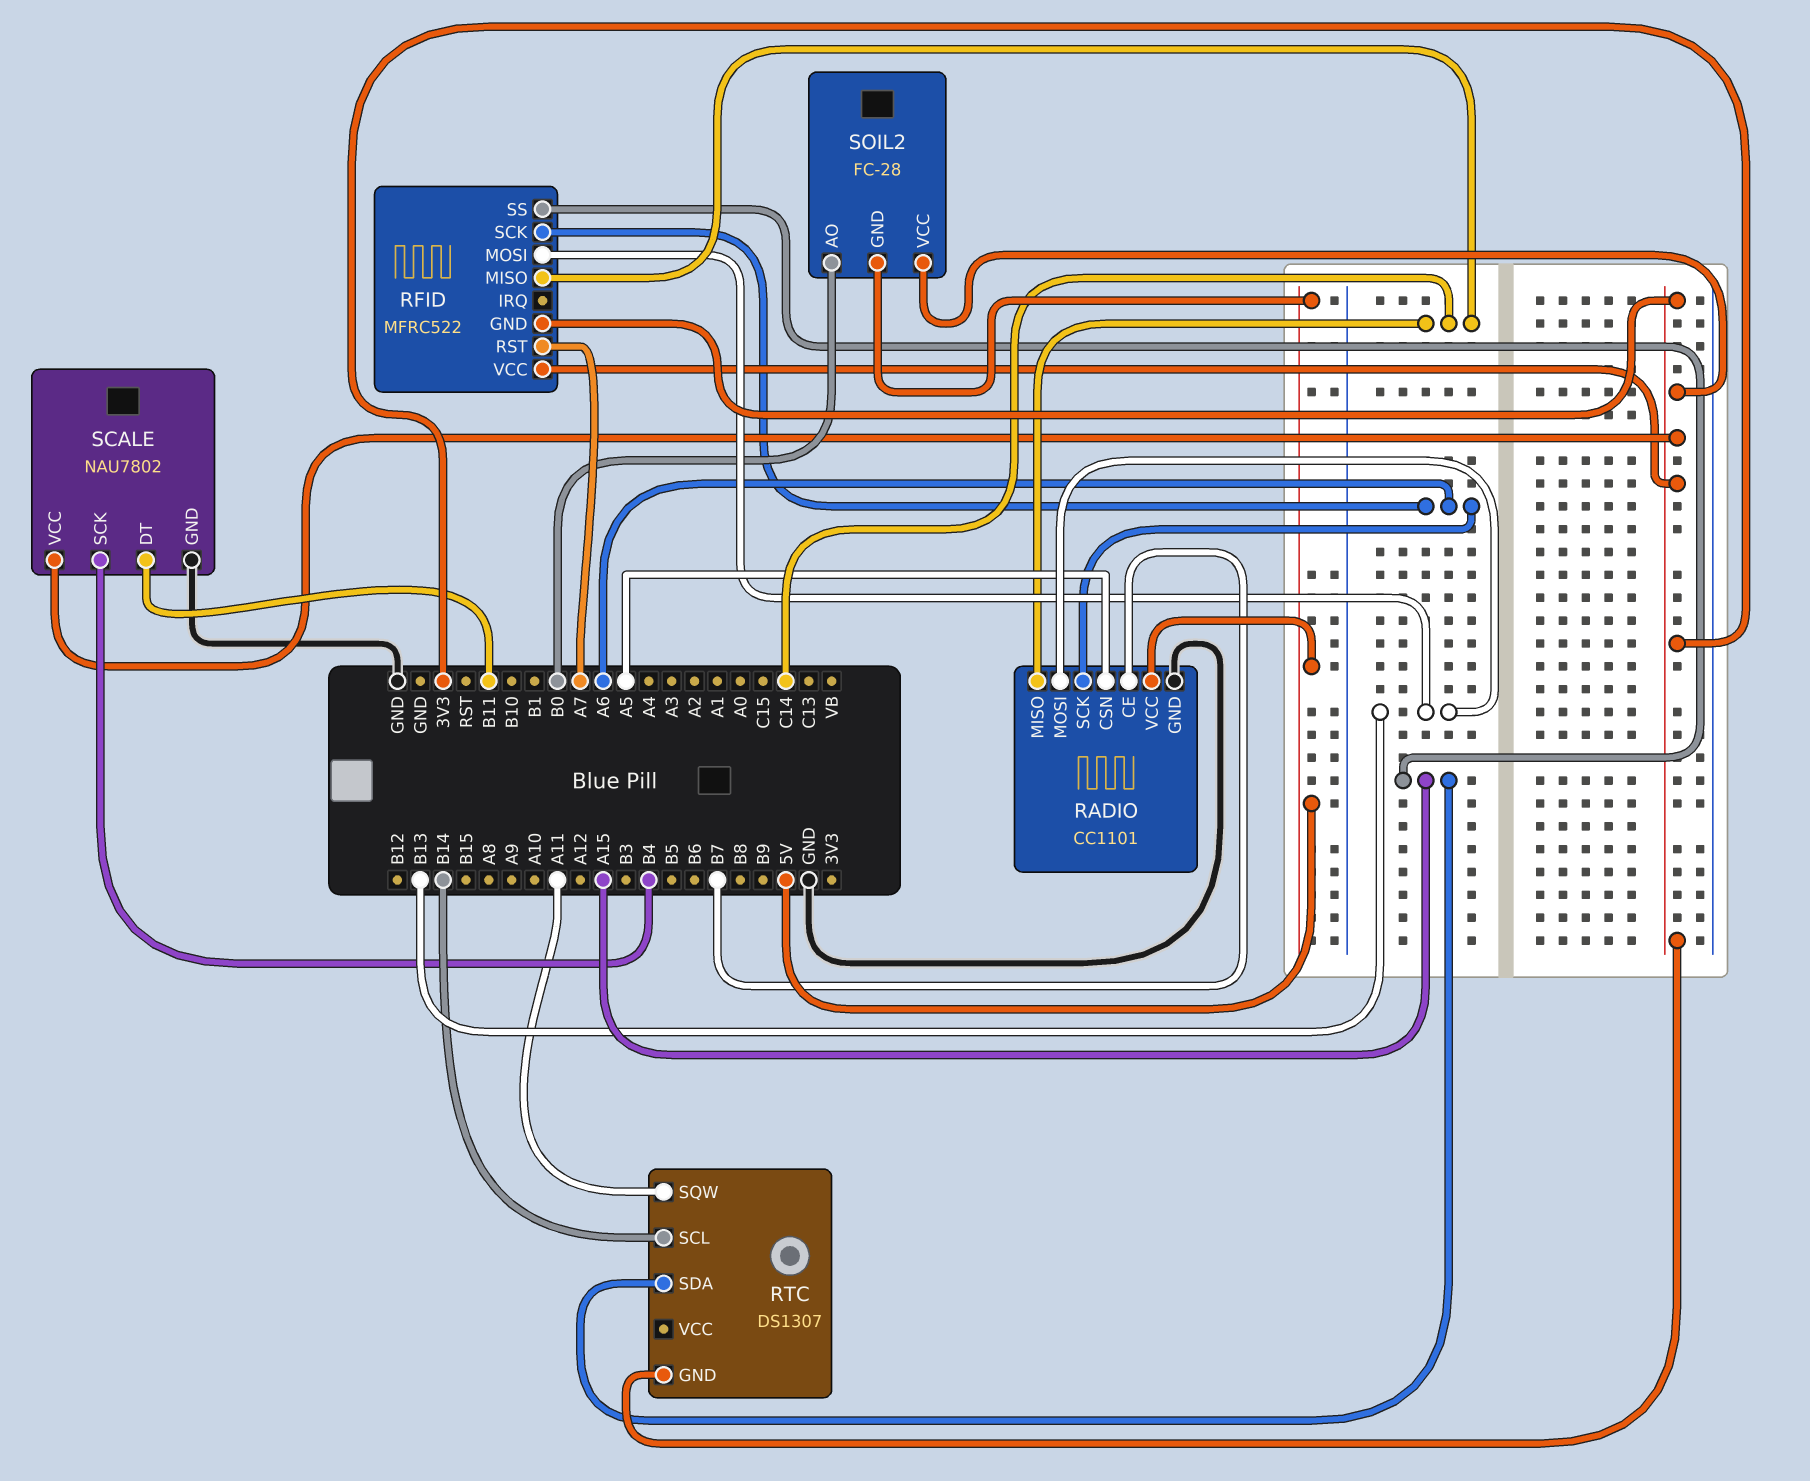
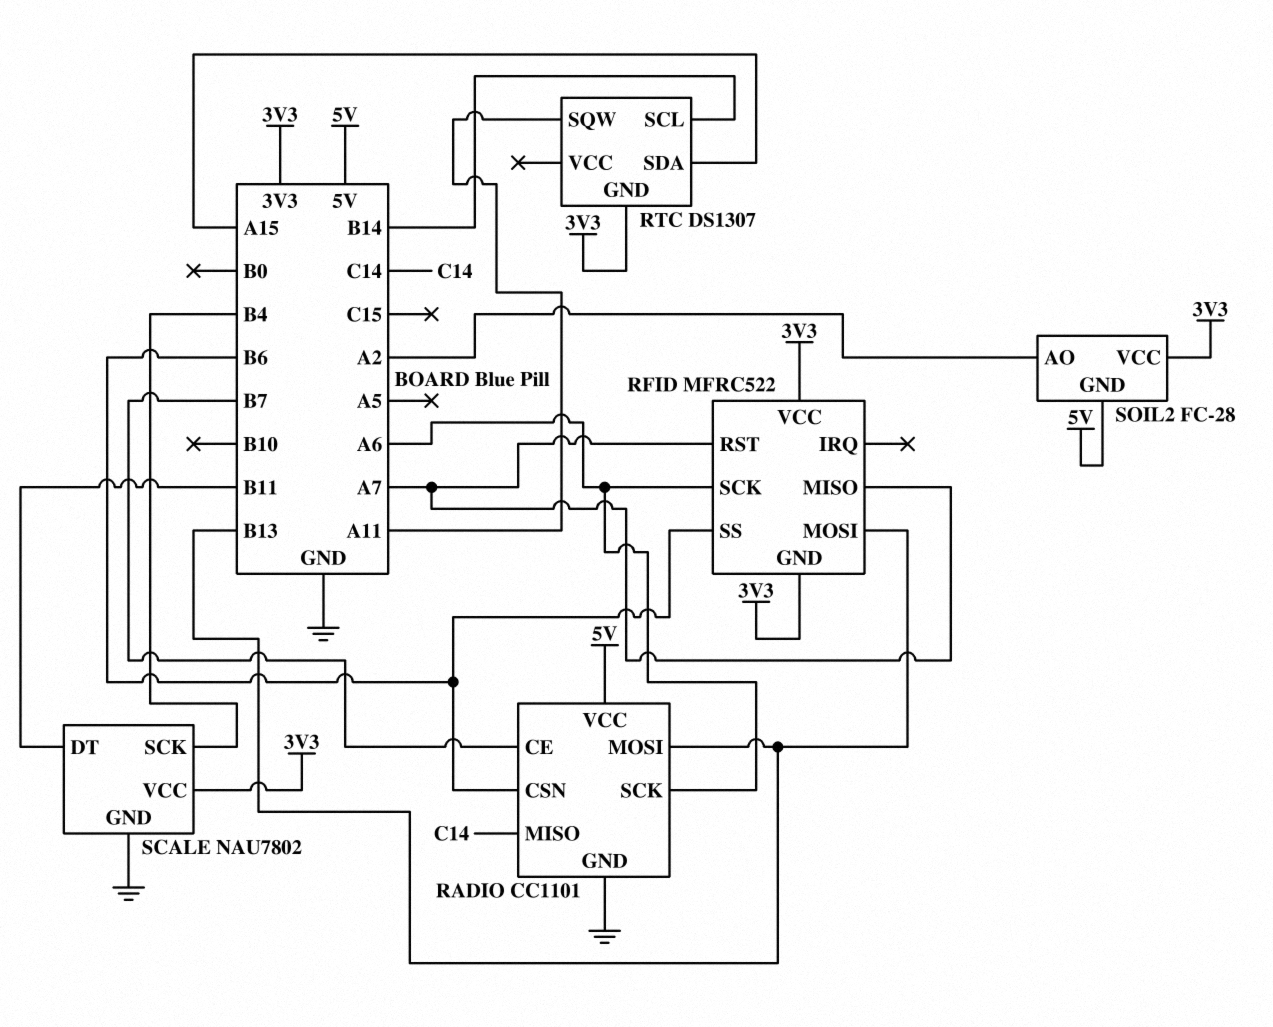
RADIO pin CSN: A5 -> B6
RFID pin MISO: C14 -> A7
RFID pin SS: A15 -> B6
SOIL2 pin AO: B0 -> A2

